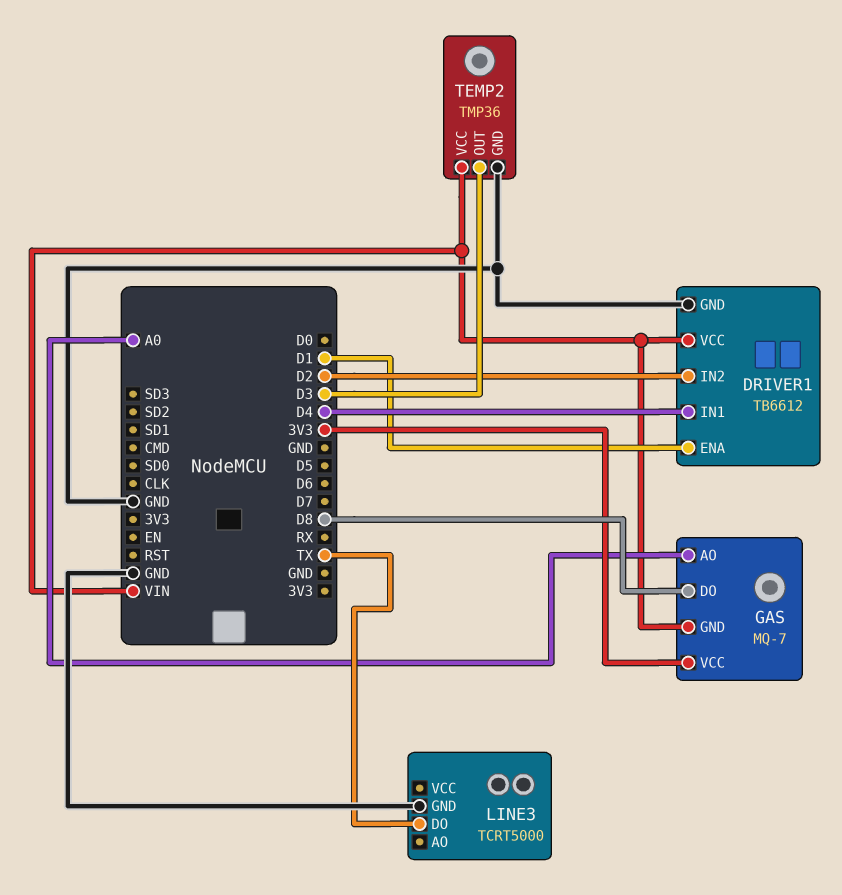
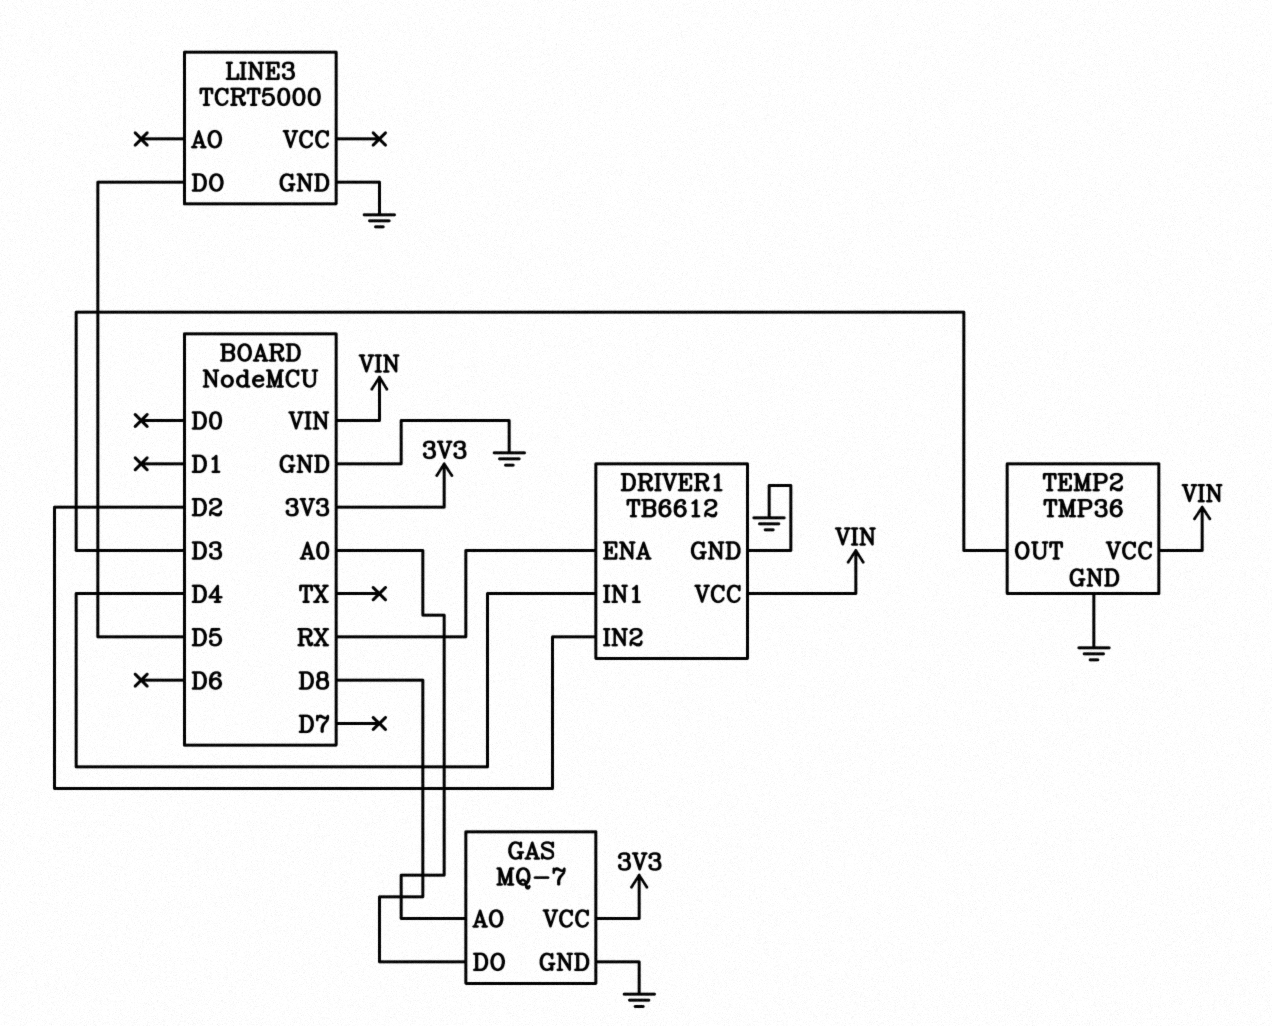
DRIVER1 pin ENA: D1 -> RX
GAS pin GND: VIN -> GND
LINE3 pin DO: TX -> D5

